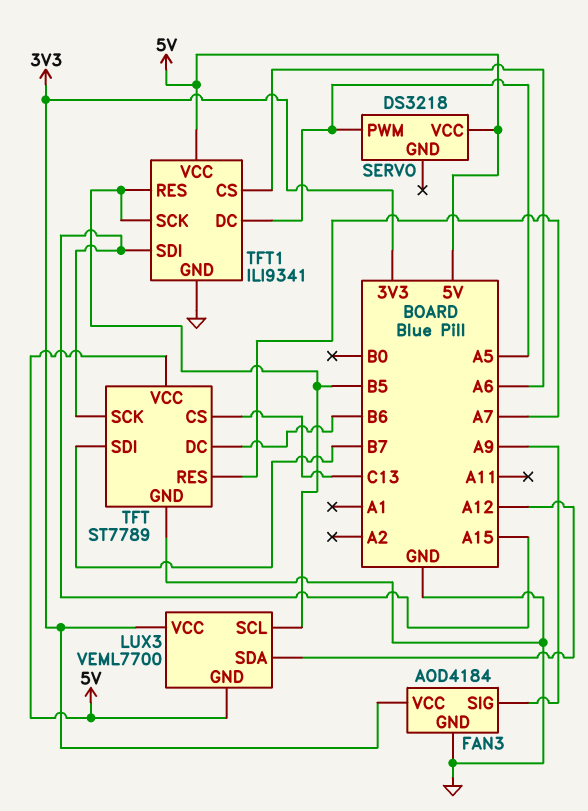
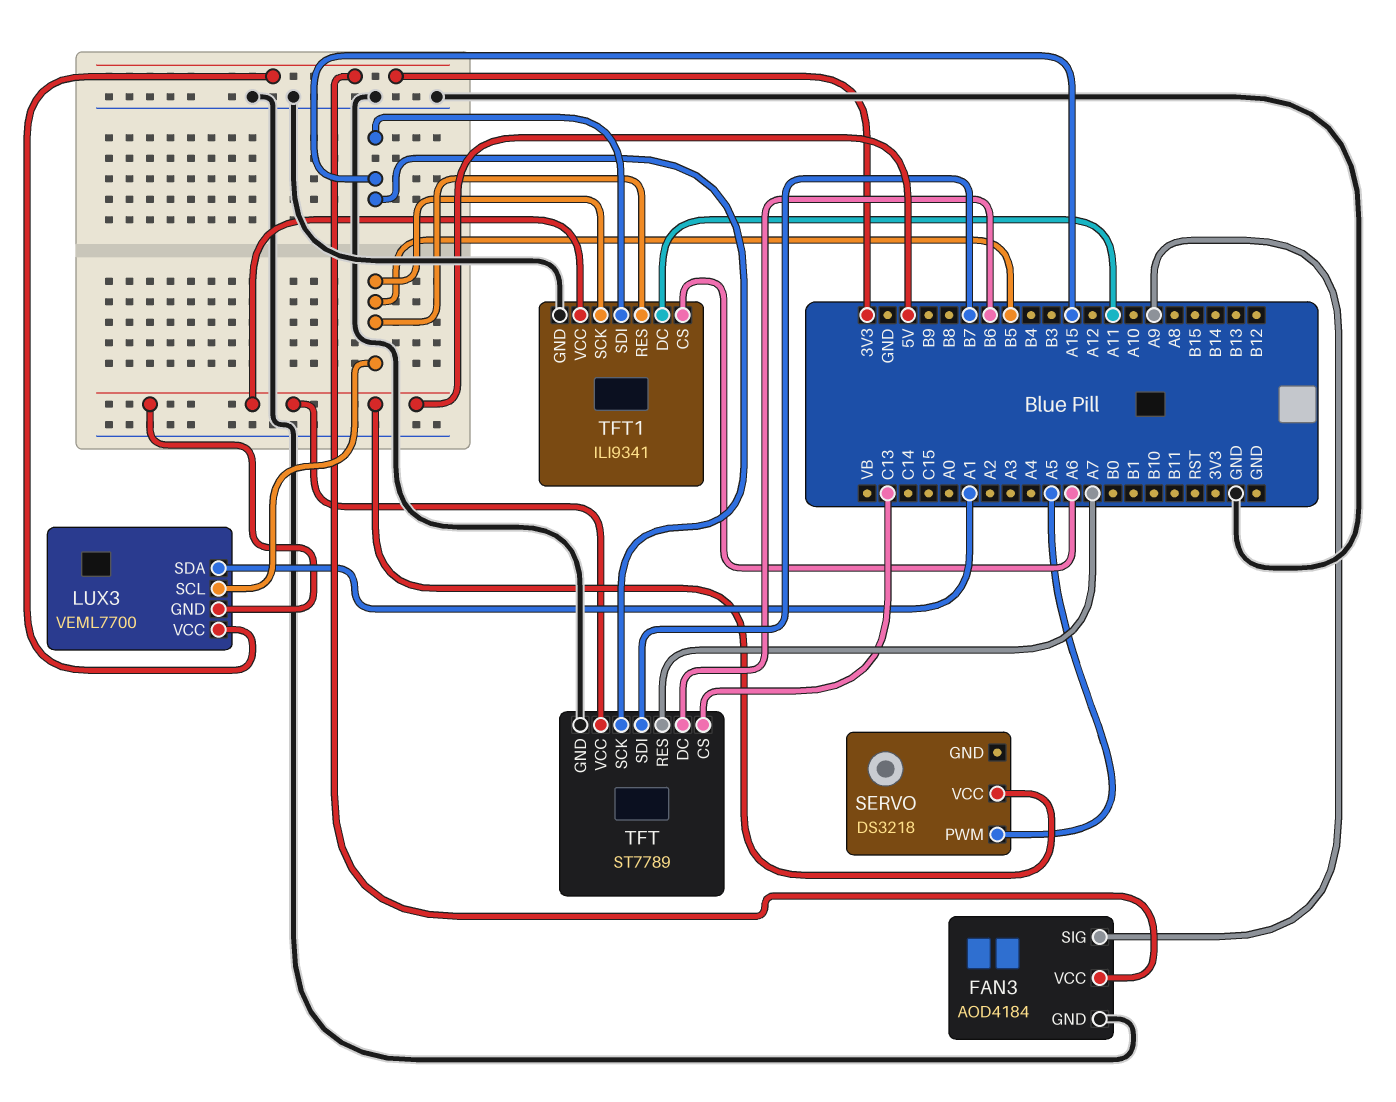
LUX3 pin SDA: A12 -> A1
TFT1 pin DC: A5 -> A11

